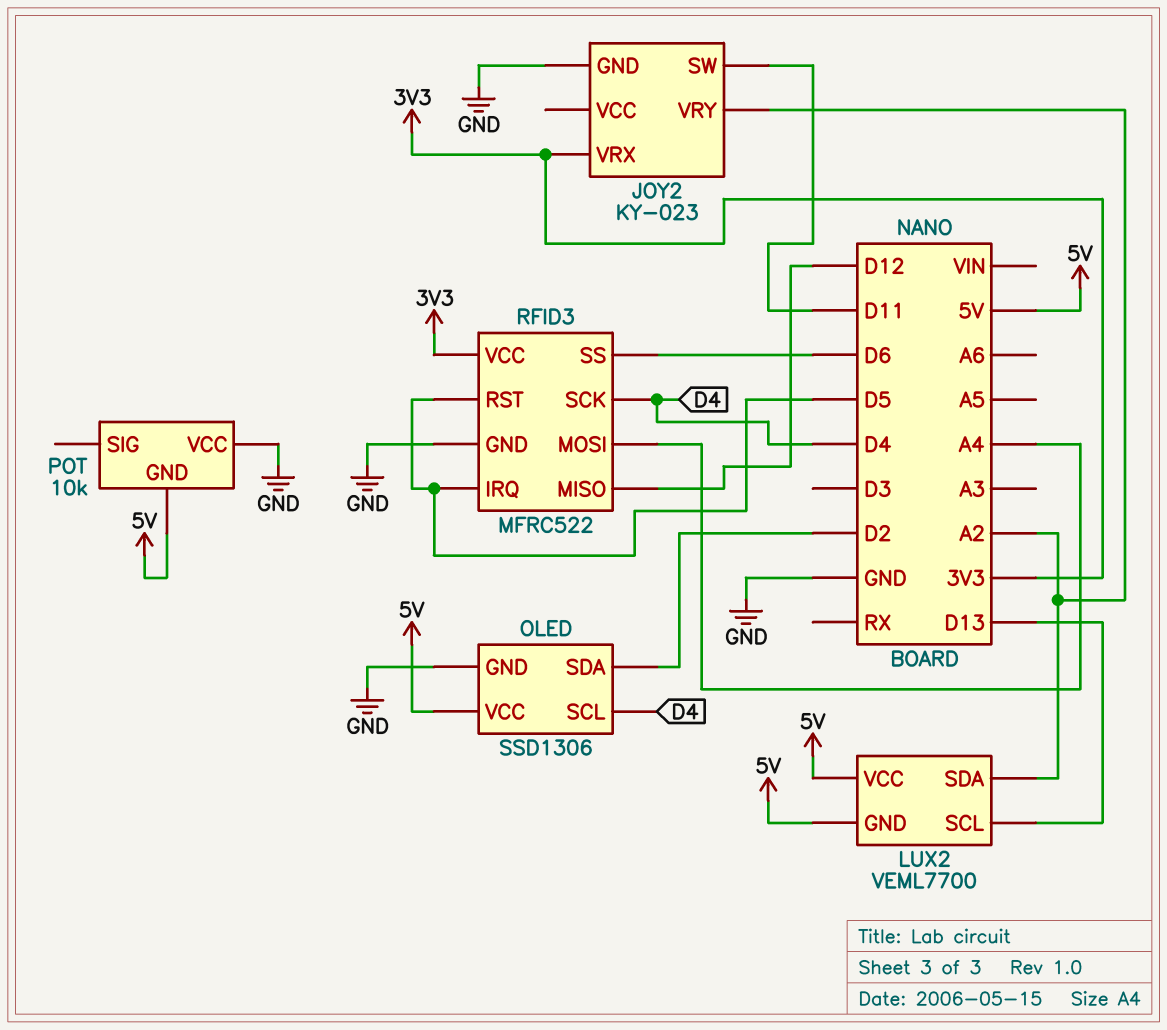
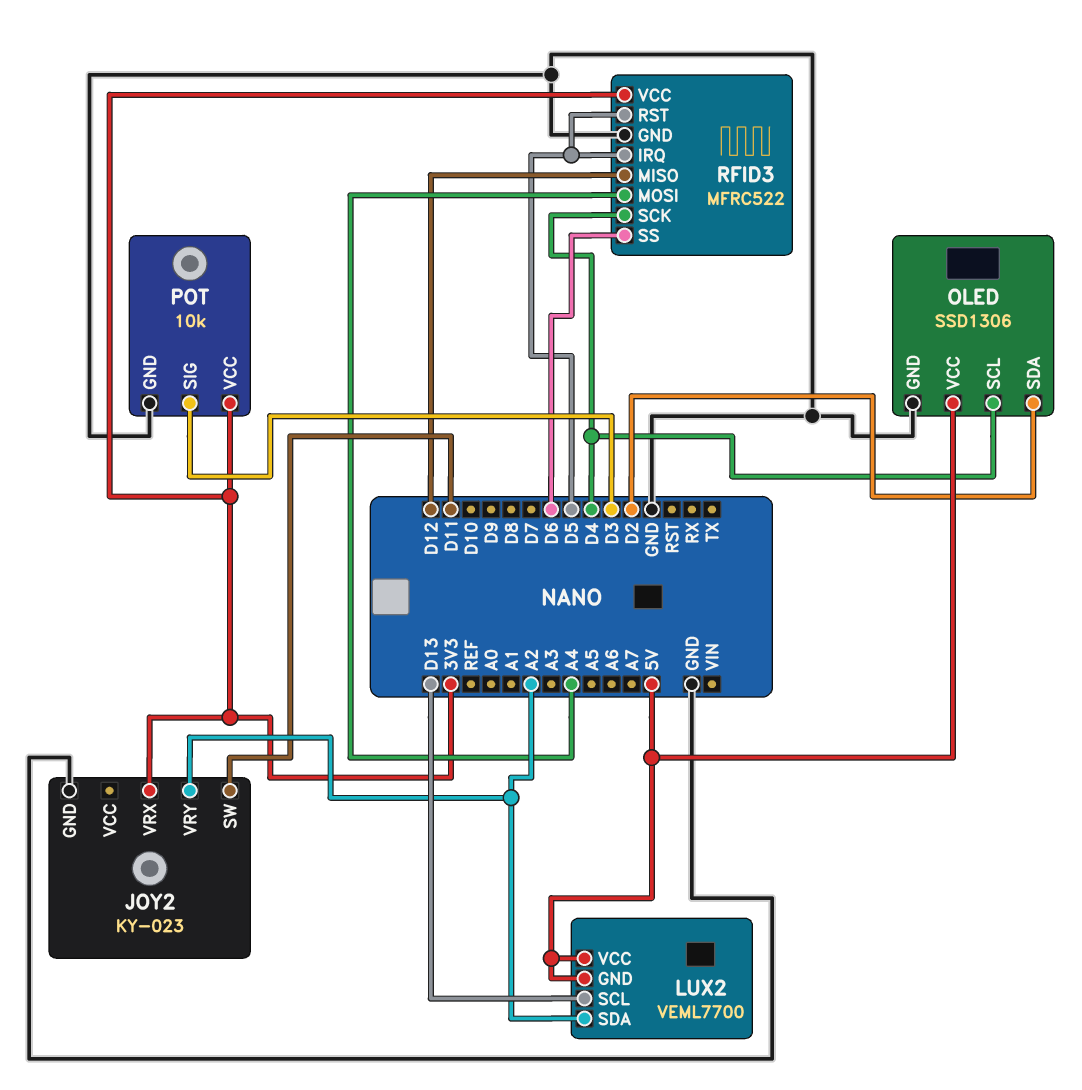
POT pin GND: 5V -> GND
POT pin SIG: none -> D3
POT pin VCC: GND -> 3V3

